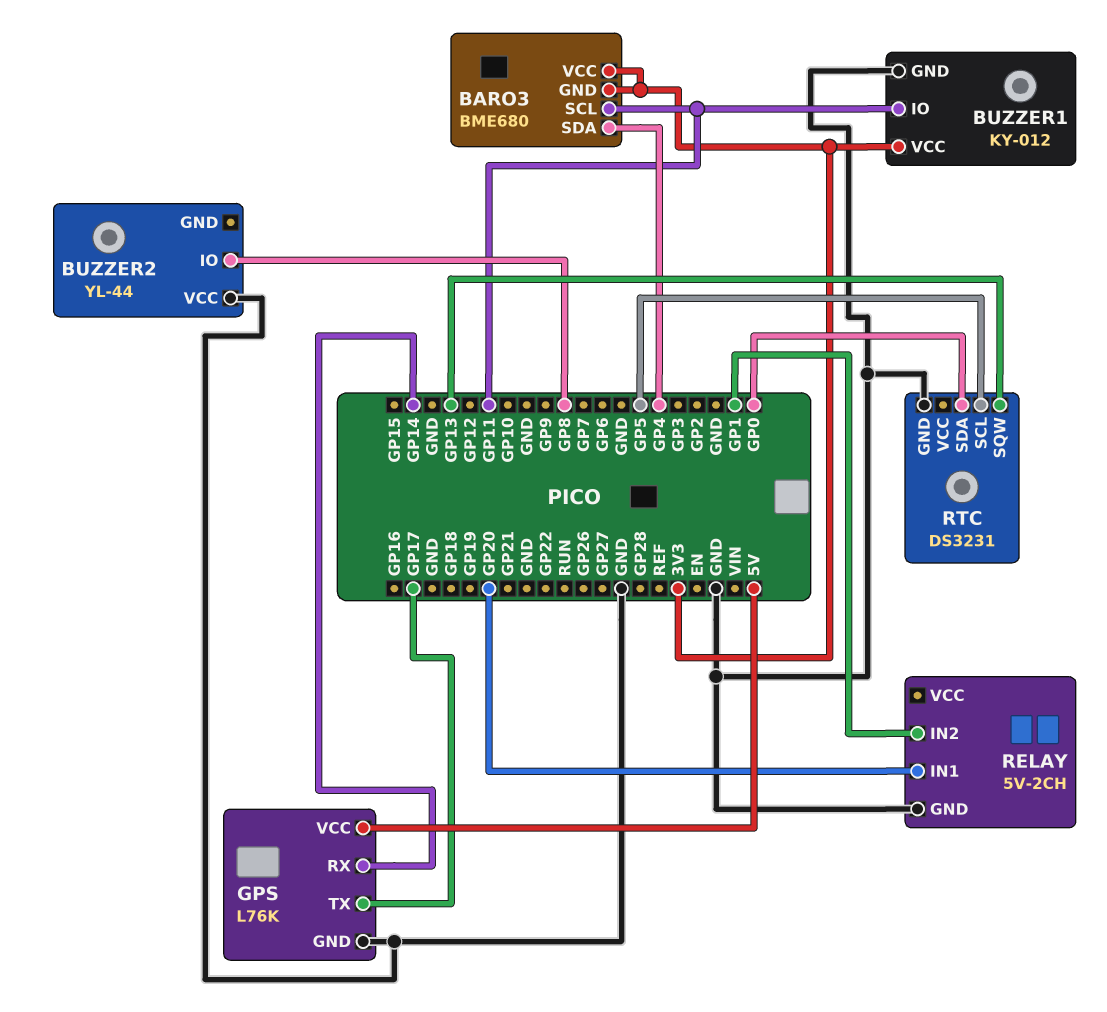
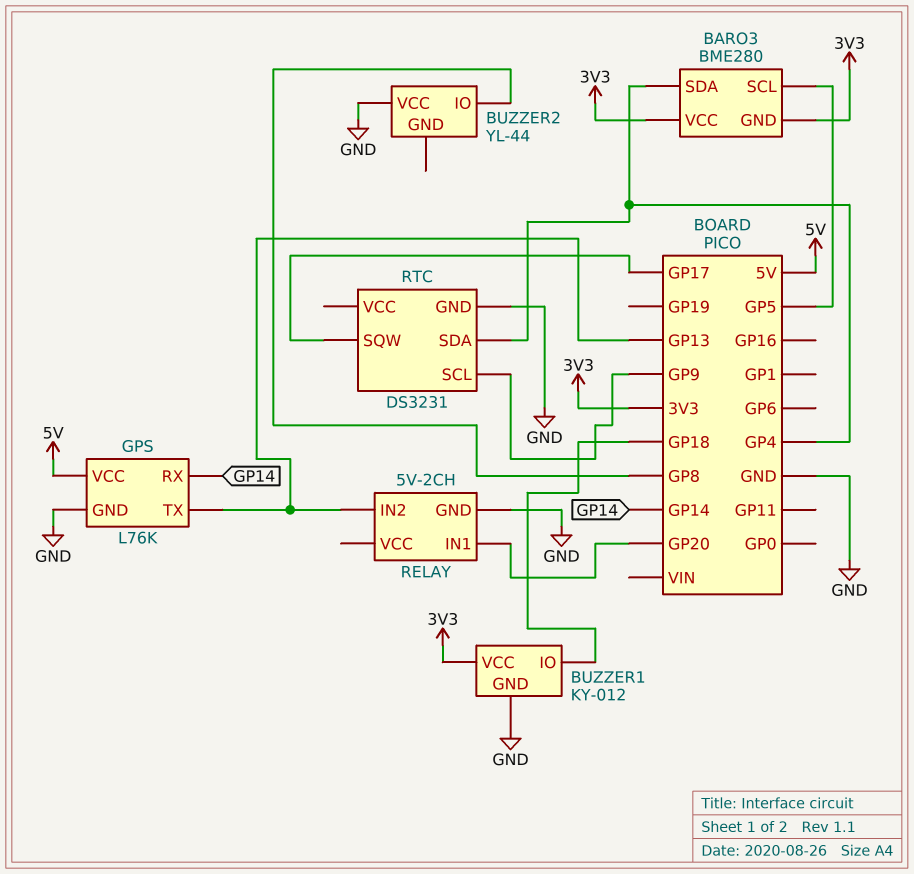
BARO3: BME680 -> BME280
BARO3 pin SCL: GP11 -> GP5
BUZZER1 pin IO: GP11 -> GP18
GPS pin TX: GP17 -> GP13
RELAY pin IN2: GP1 -> GP13
RTC pin SCL: GP5 -> GP9
RTC pin SDA: GP0 -> GP4
RTC pin SQW: GP13 -> GP17

